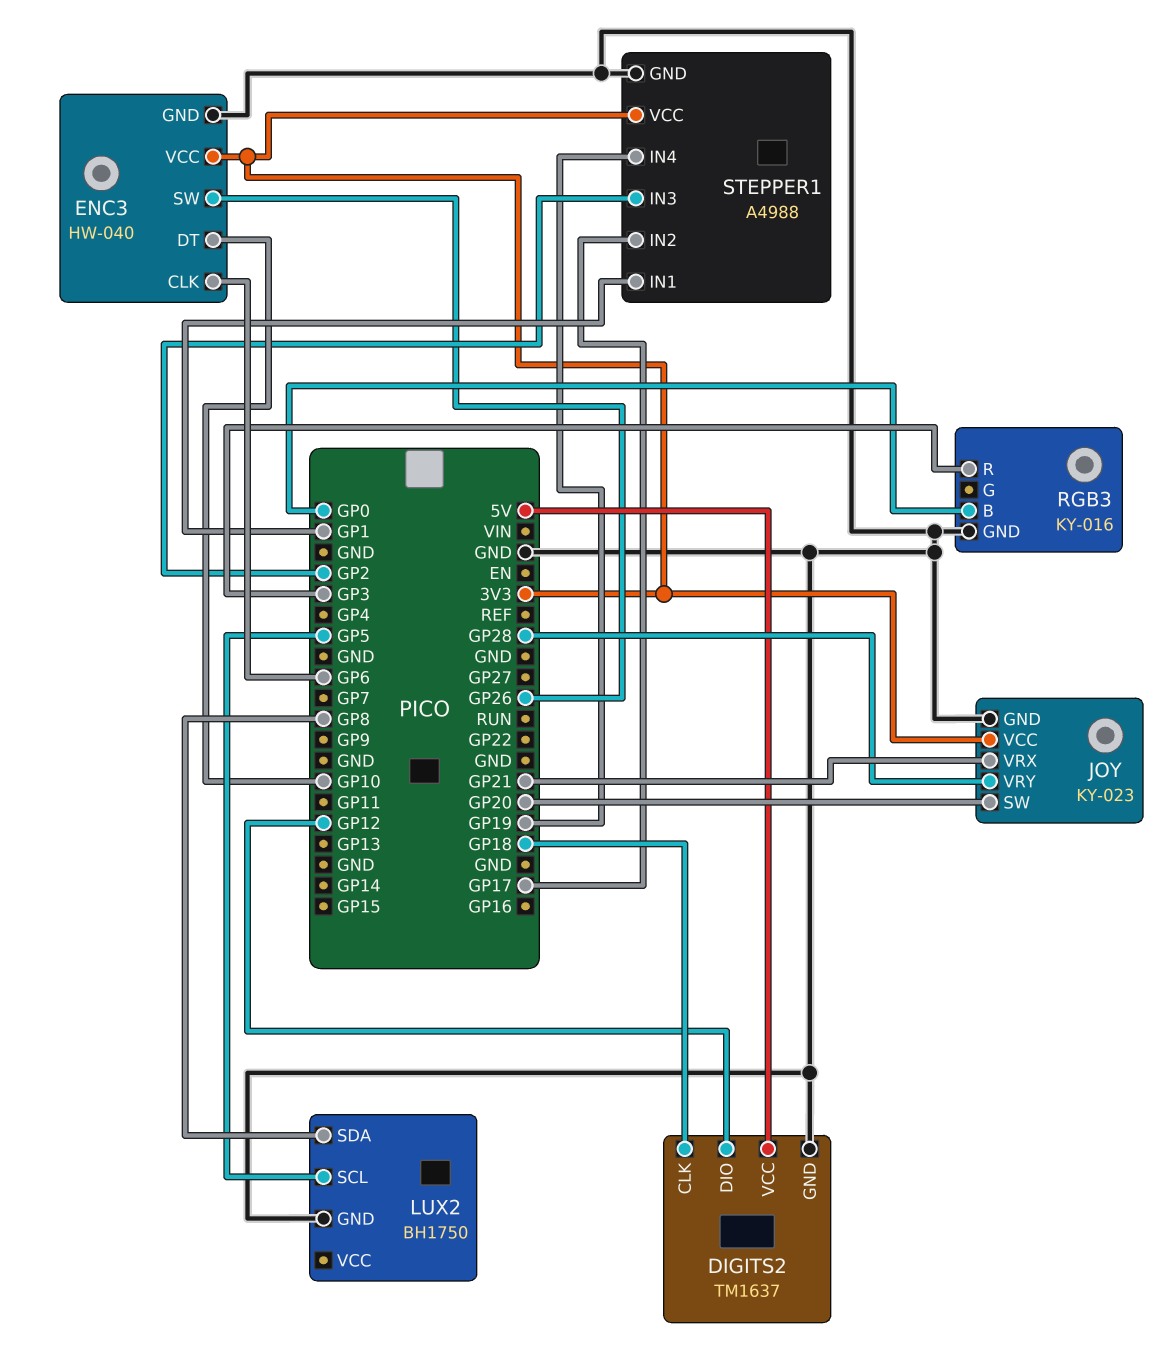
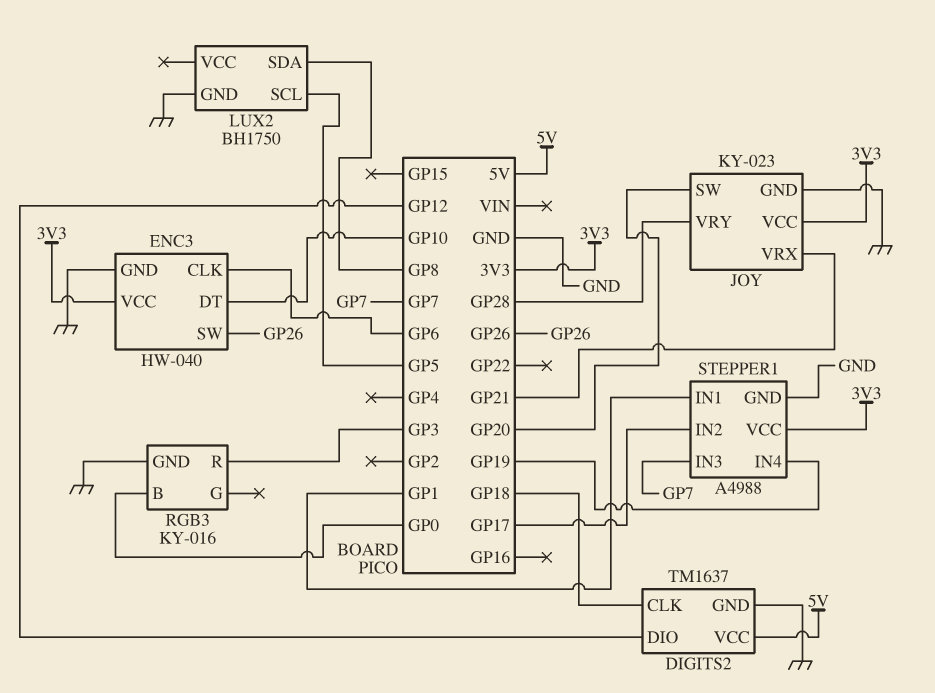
STEPPER1 pin IN3: GP2 -> GP7

